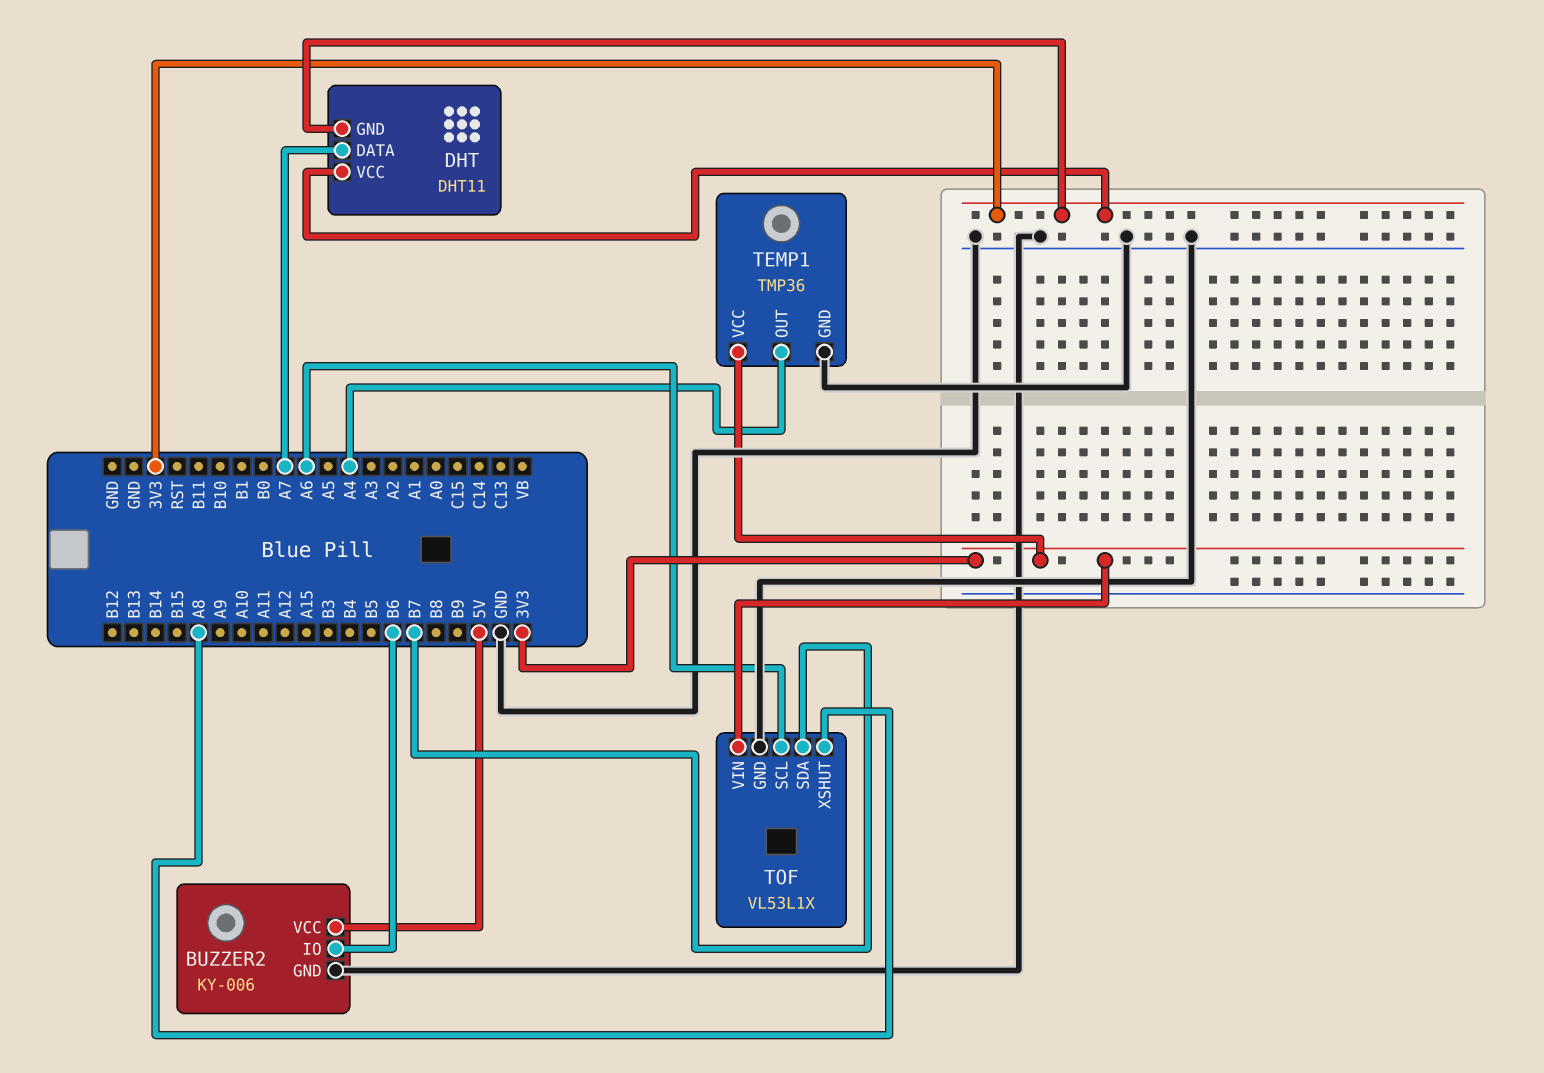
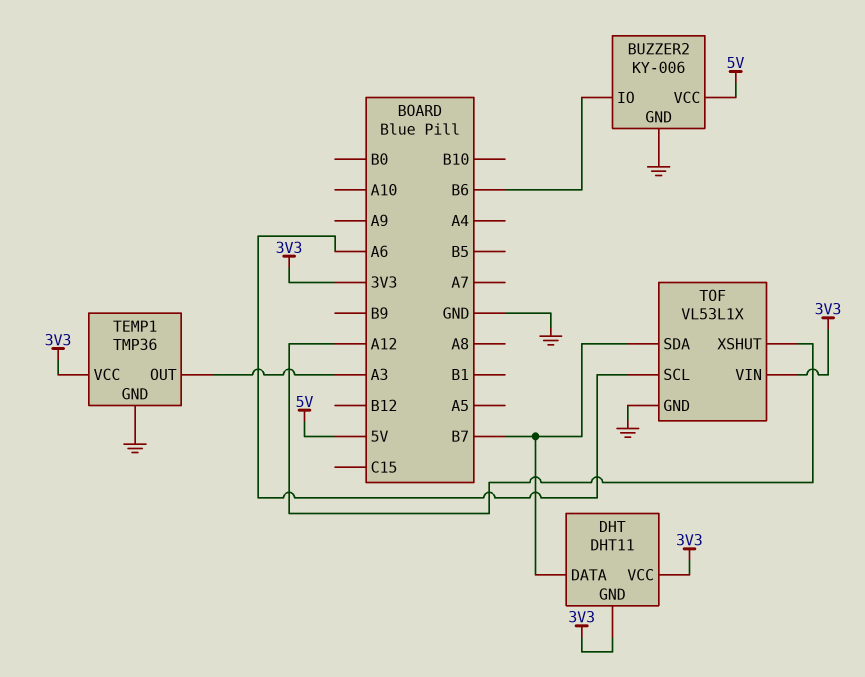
DHT pin DATA: A7 -> B7
TEMP1 pin OUT: A4 -> A3
TOF pin XSHUT: A8 -> A12

